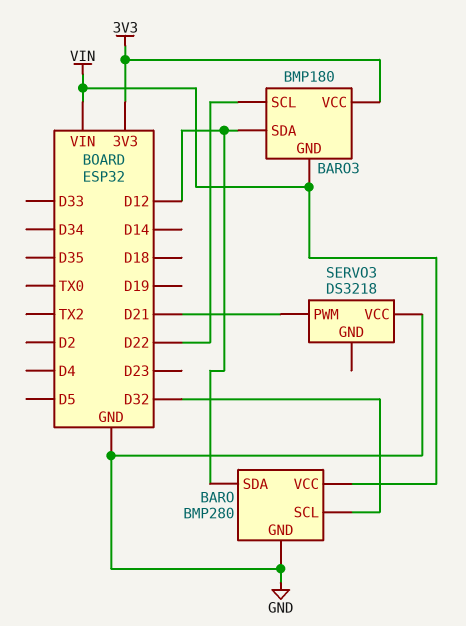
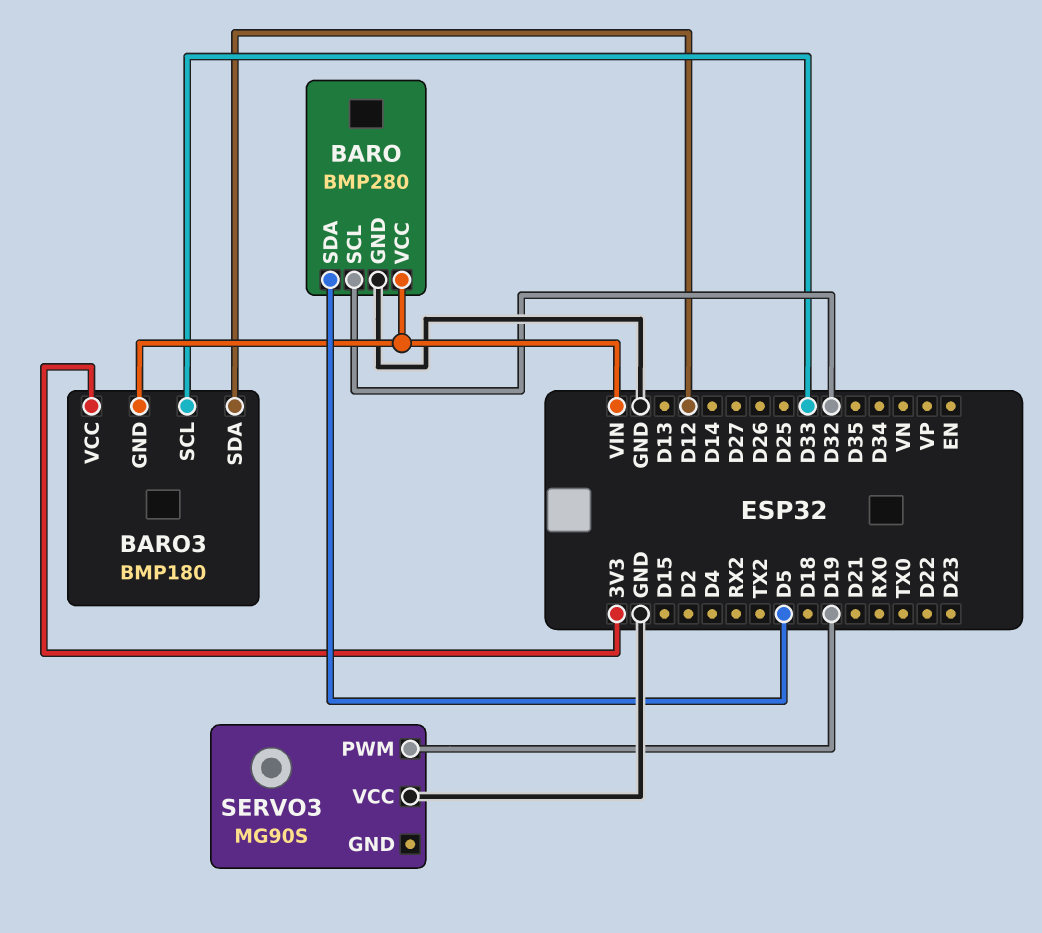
BARO pin SDA: D12 -> D5
BARO3 pin SCL: D22 -> D33
SERVO3: DS3218 -> MG90S
SERVO3 pin PWM: D21 -> D19

